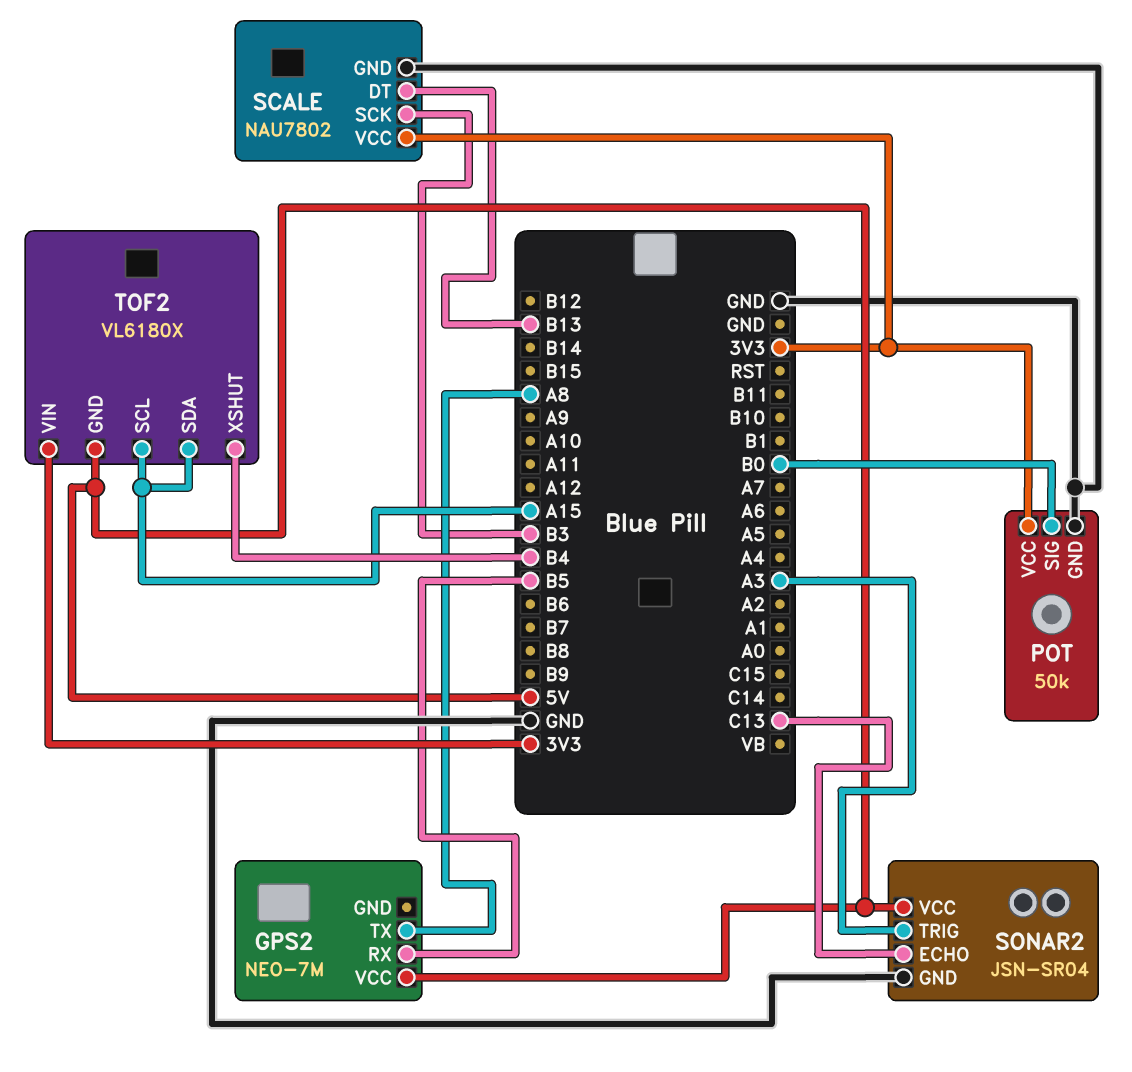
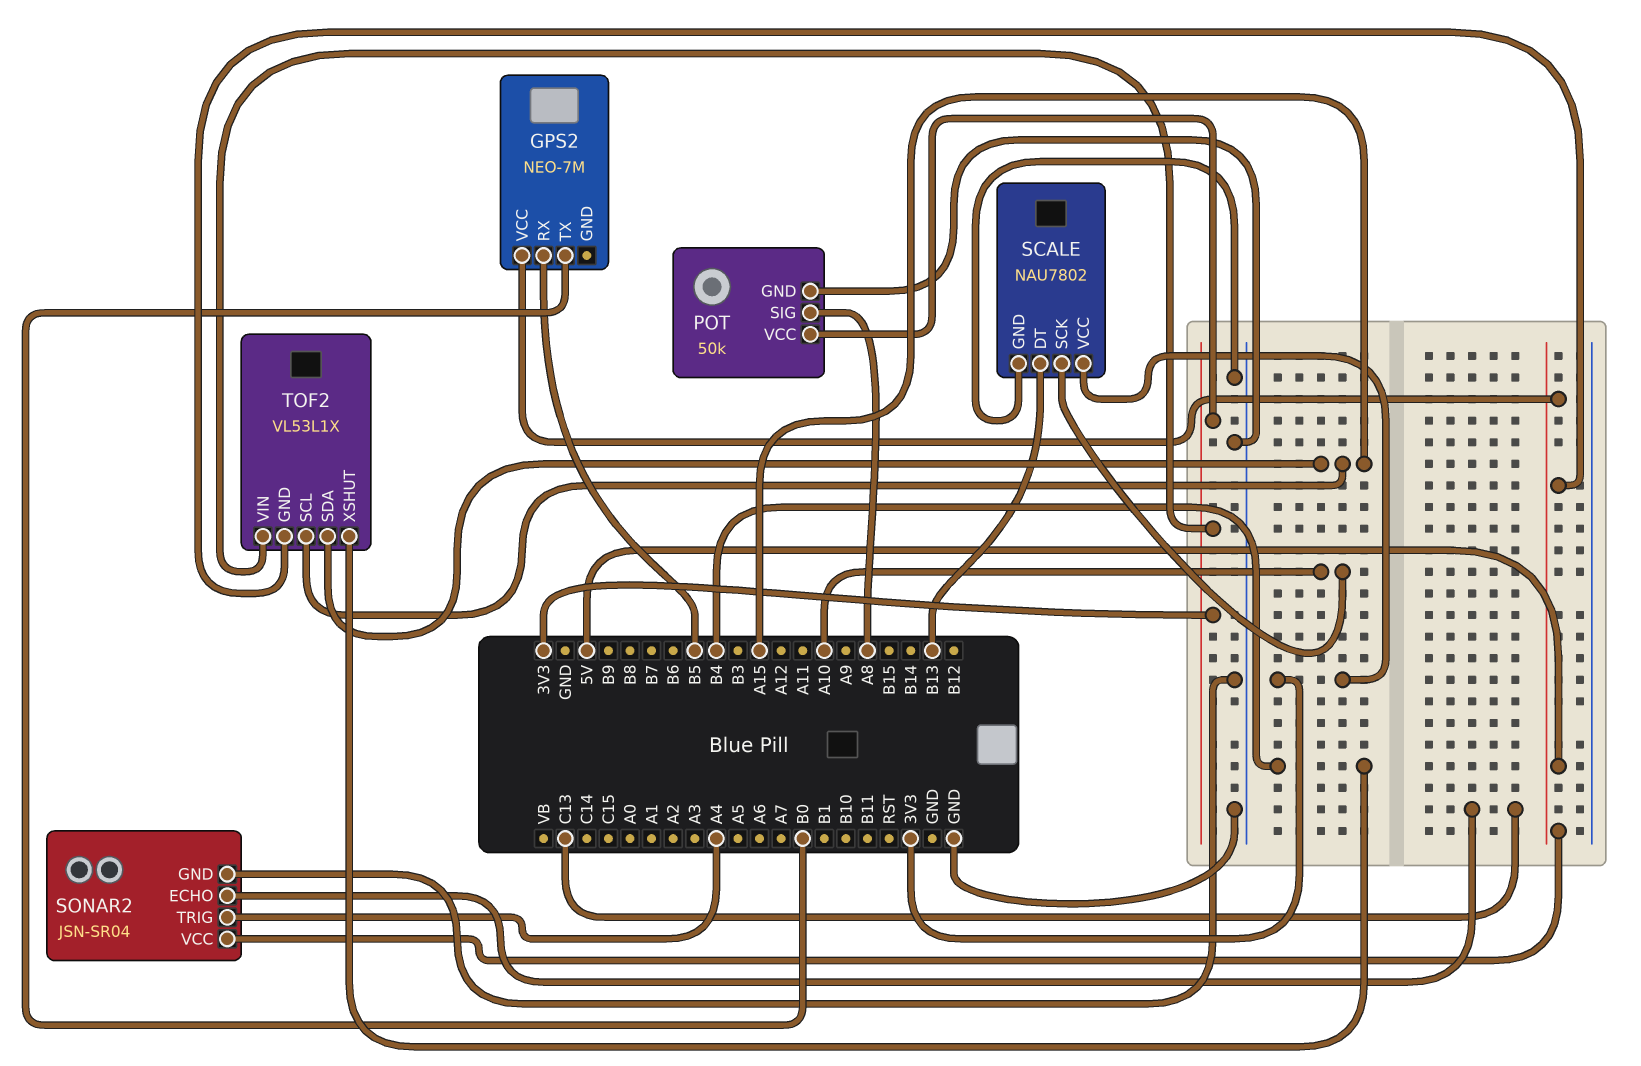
GPS2 pin TX: A8 -> B0
POT pin SIG: B0 -> A8
SCALE pin SCK: B3 -> A10
SONAR2 pin TRIG: A3 -> A4
TOF2: VL6180X -> VL53L1X

